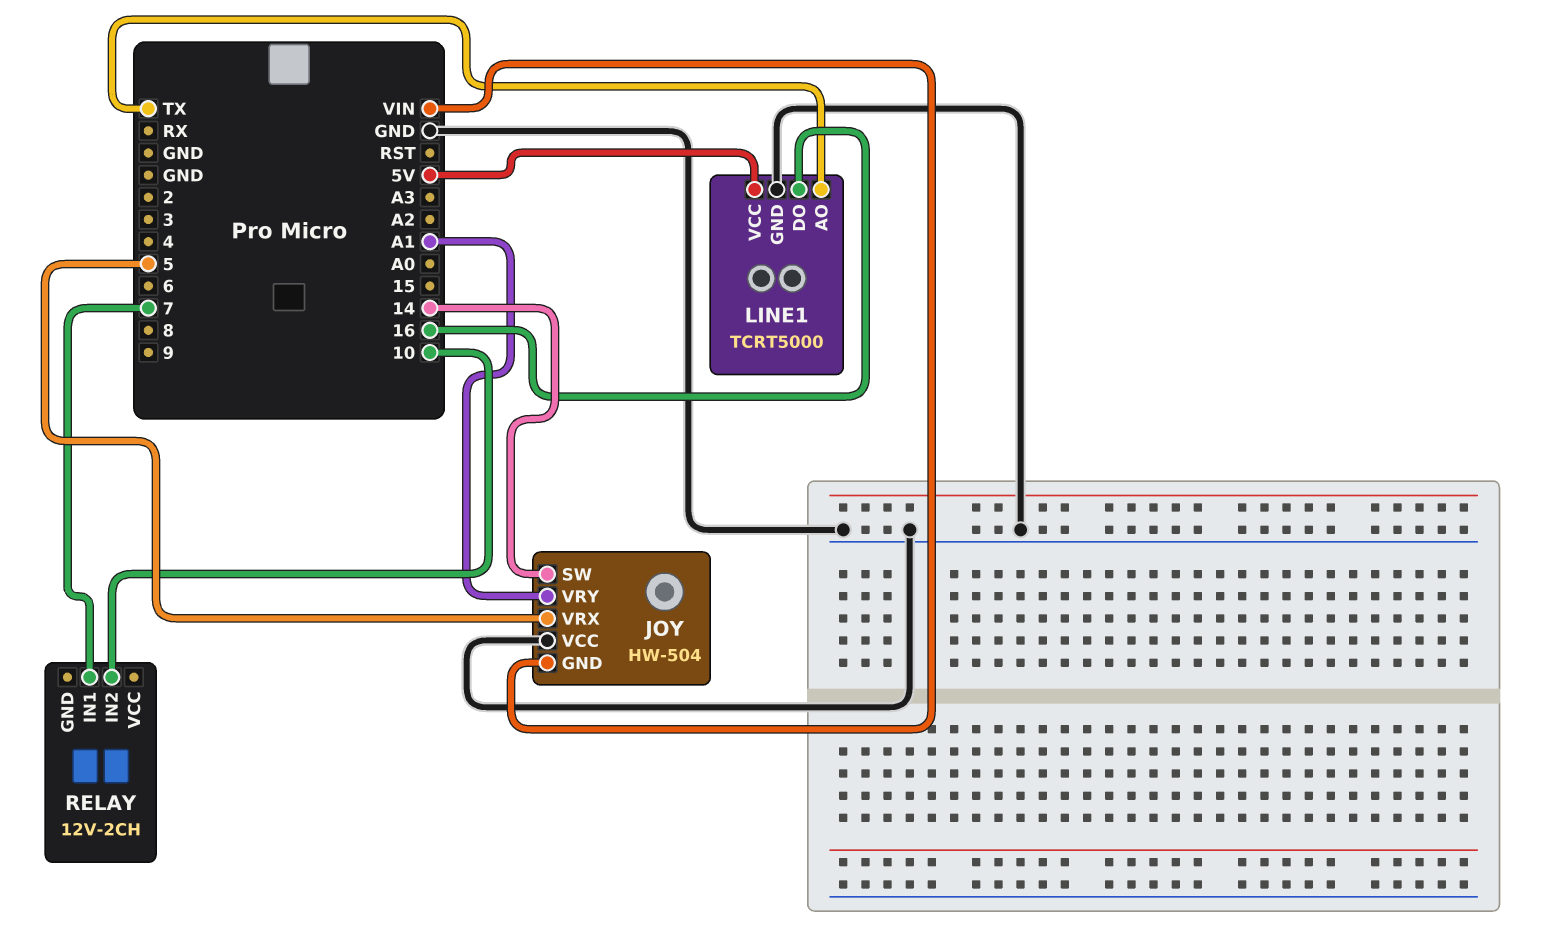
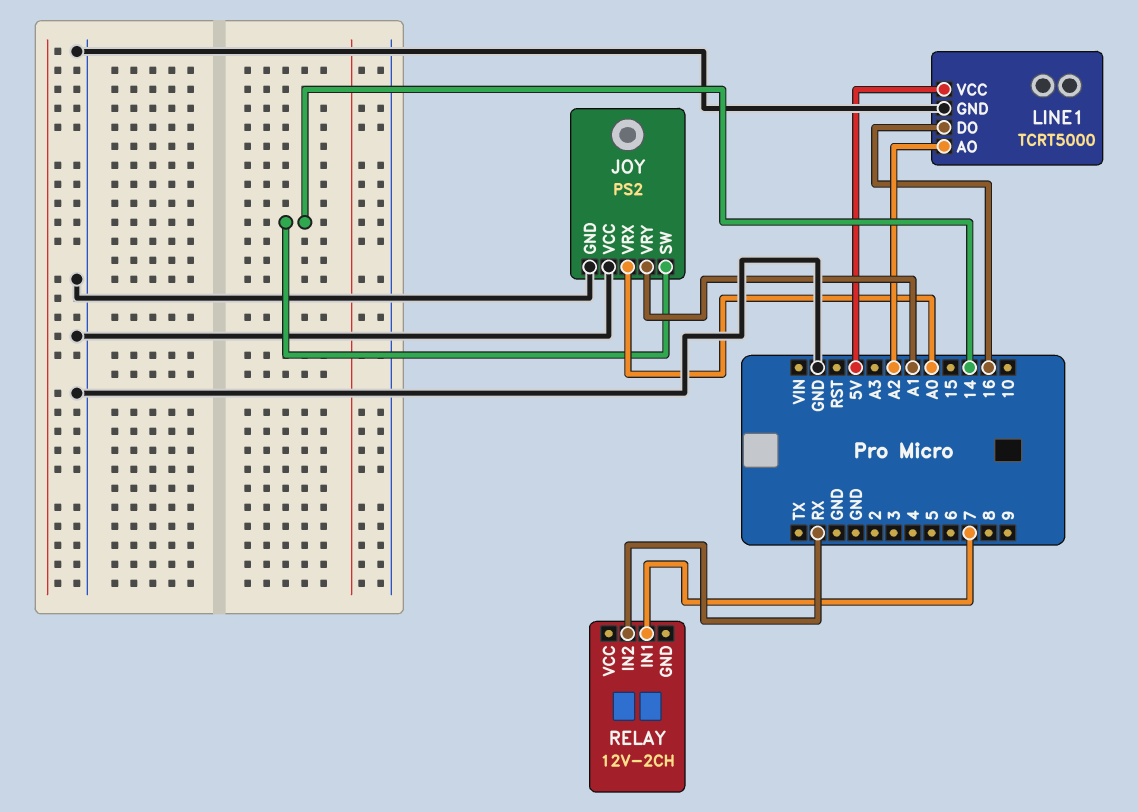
JOY: HW-504 -> PS2
JOY pin GND: VIN -> GND
JOY pin VRX: 5 -> A0
LINE1 pin AO: TX -> A2
RELAY pin IN2: 10 -> RX

